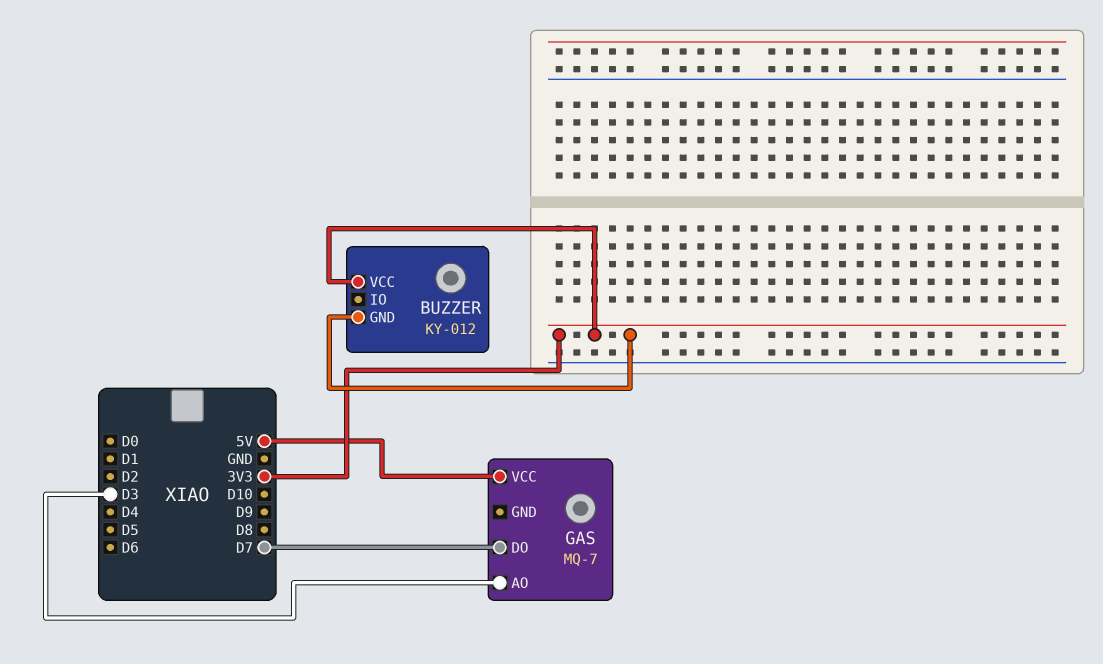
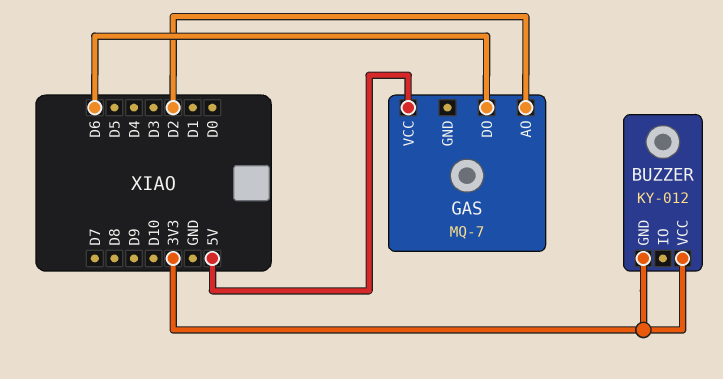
GAS pin AO: D3 -> D2
GAS pin DO: D7 -> D6

